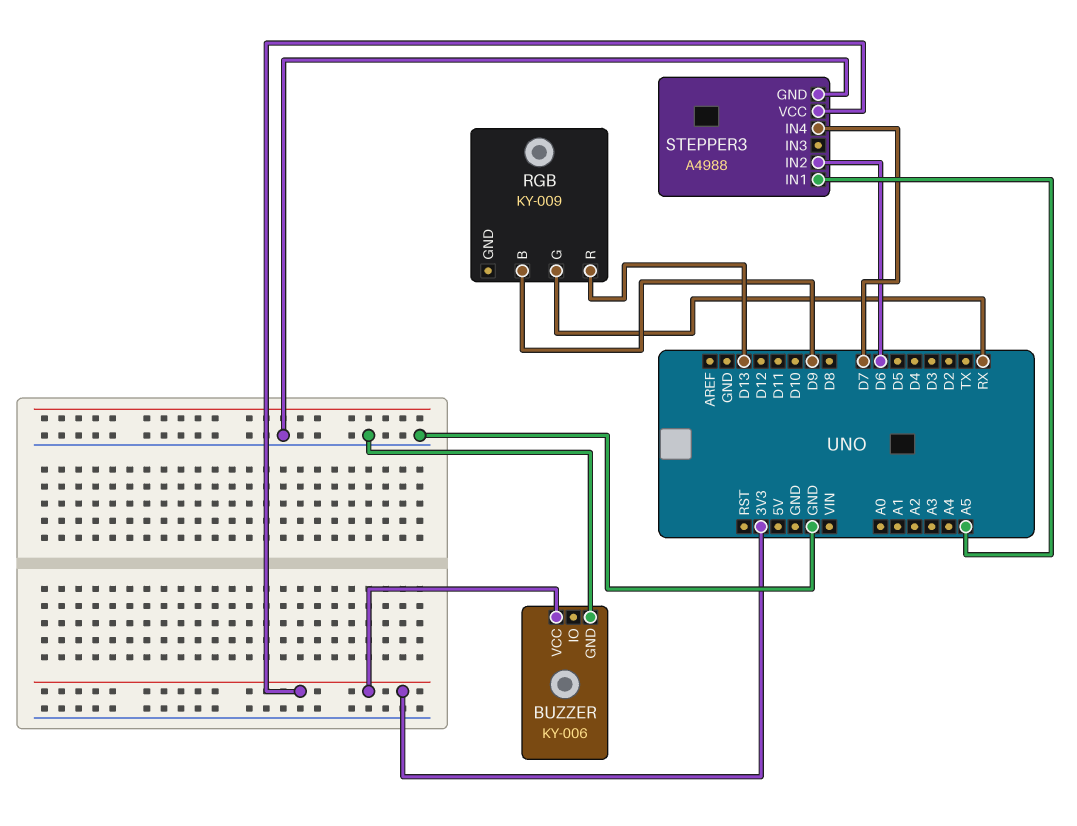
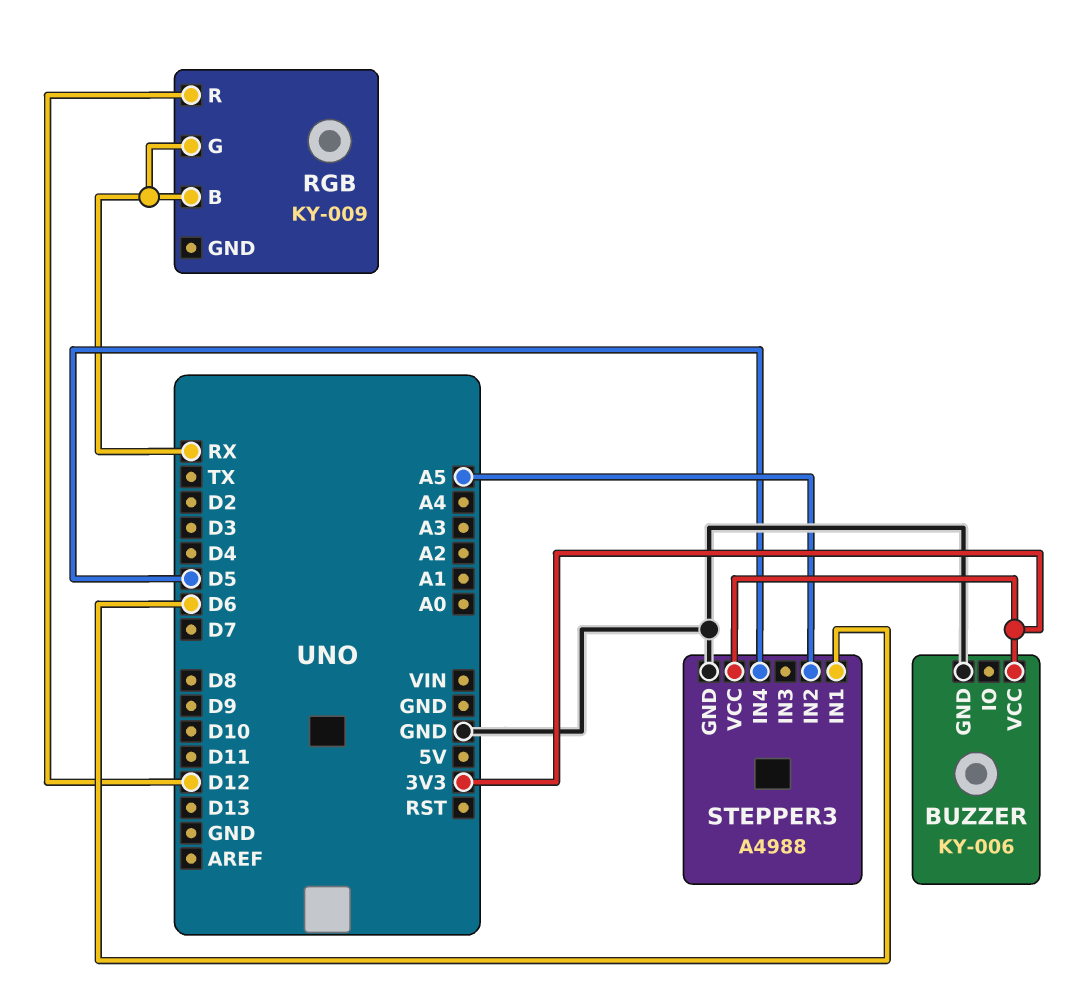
RGB pin B: D9 -> RX
RGB pin R: D13 -> D12
STEPPER3 pin IN1: A5 -> D6
STEPPER3 pin IN2: D6 -> A5
STEPPER3 pin IN4: D7 -> D5

